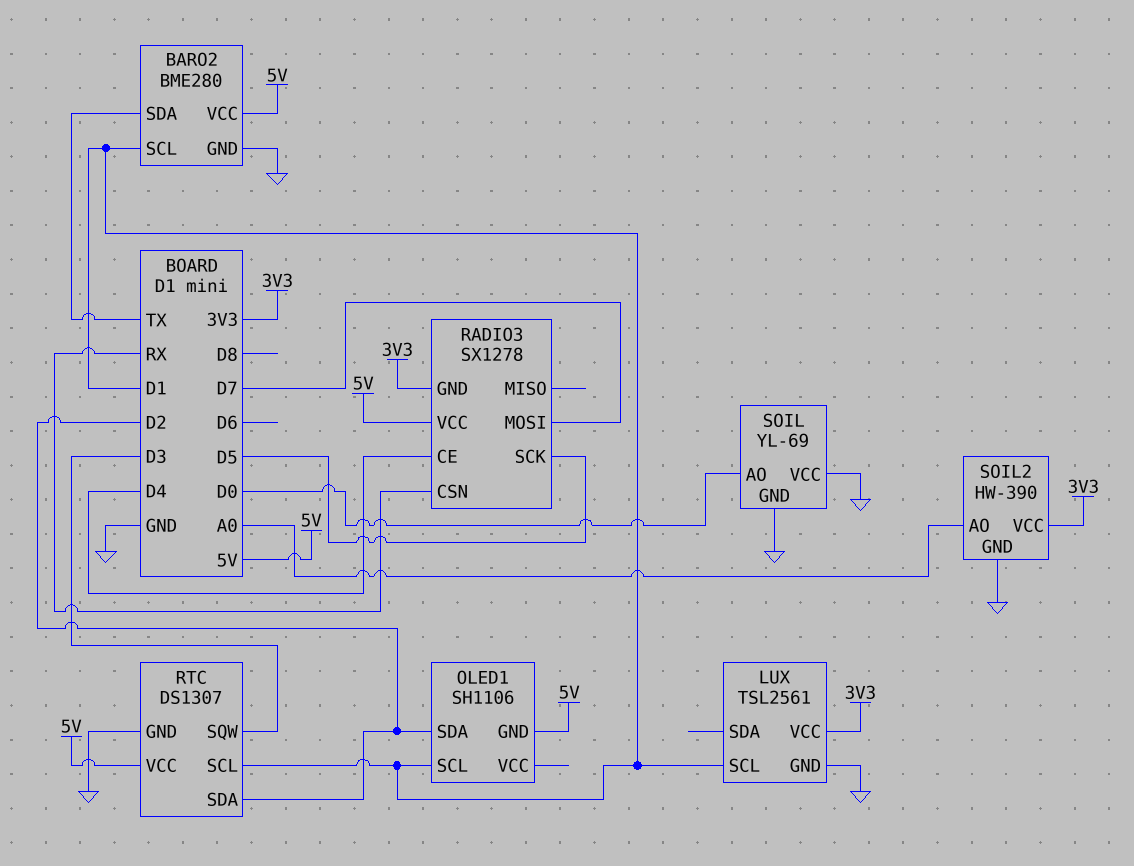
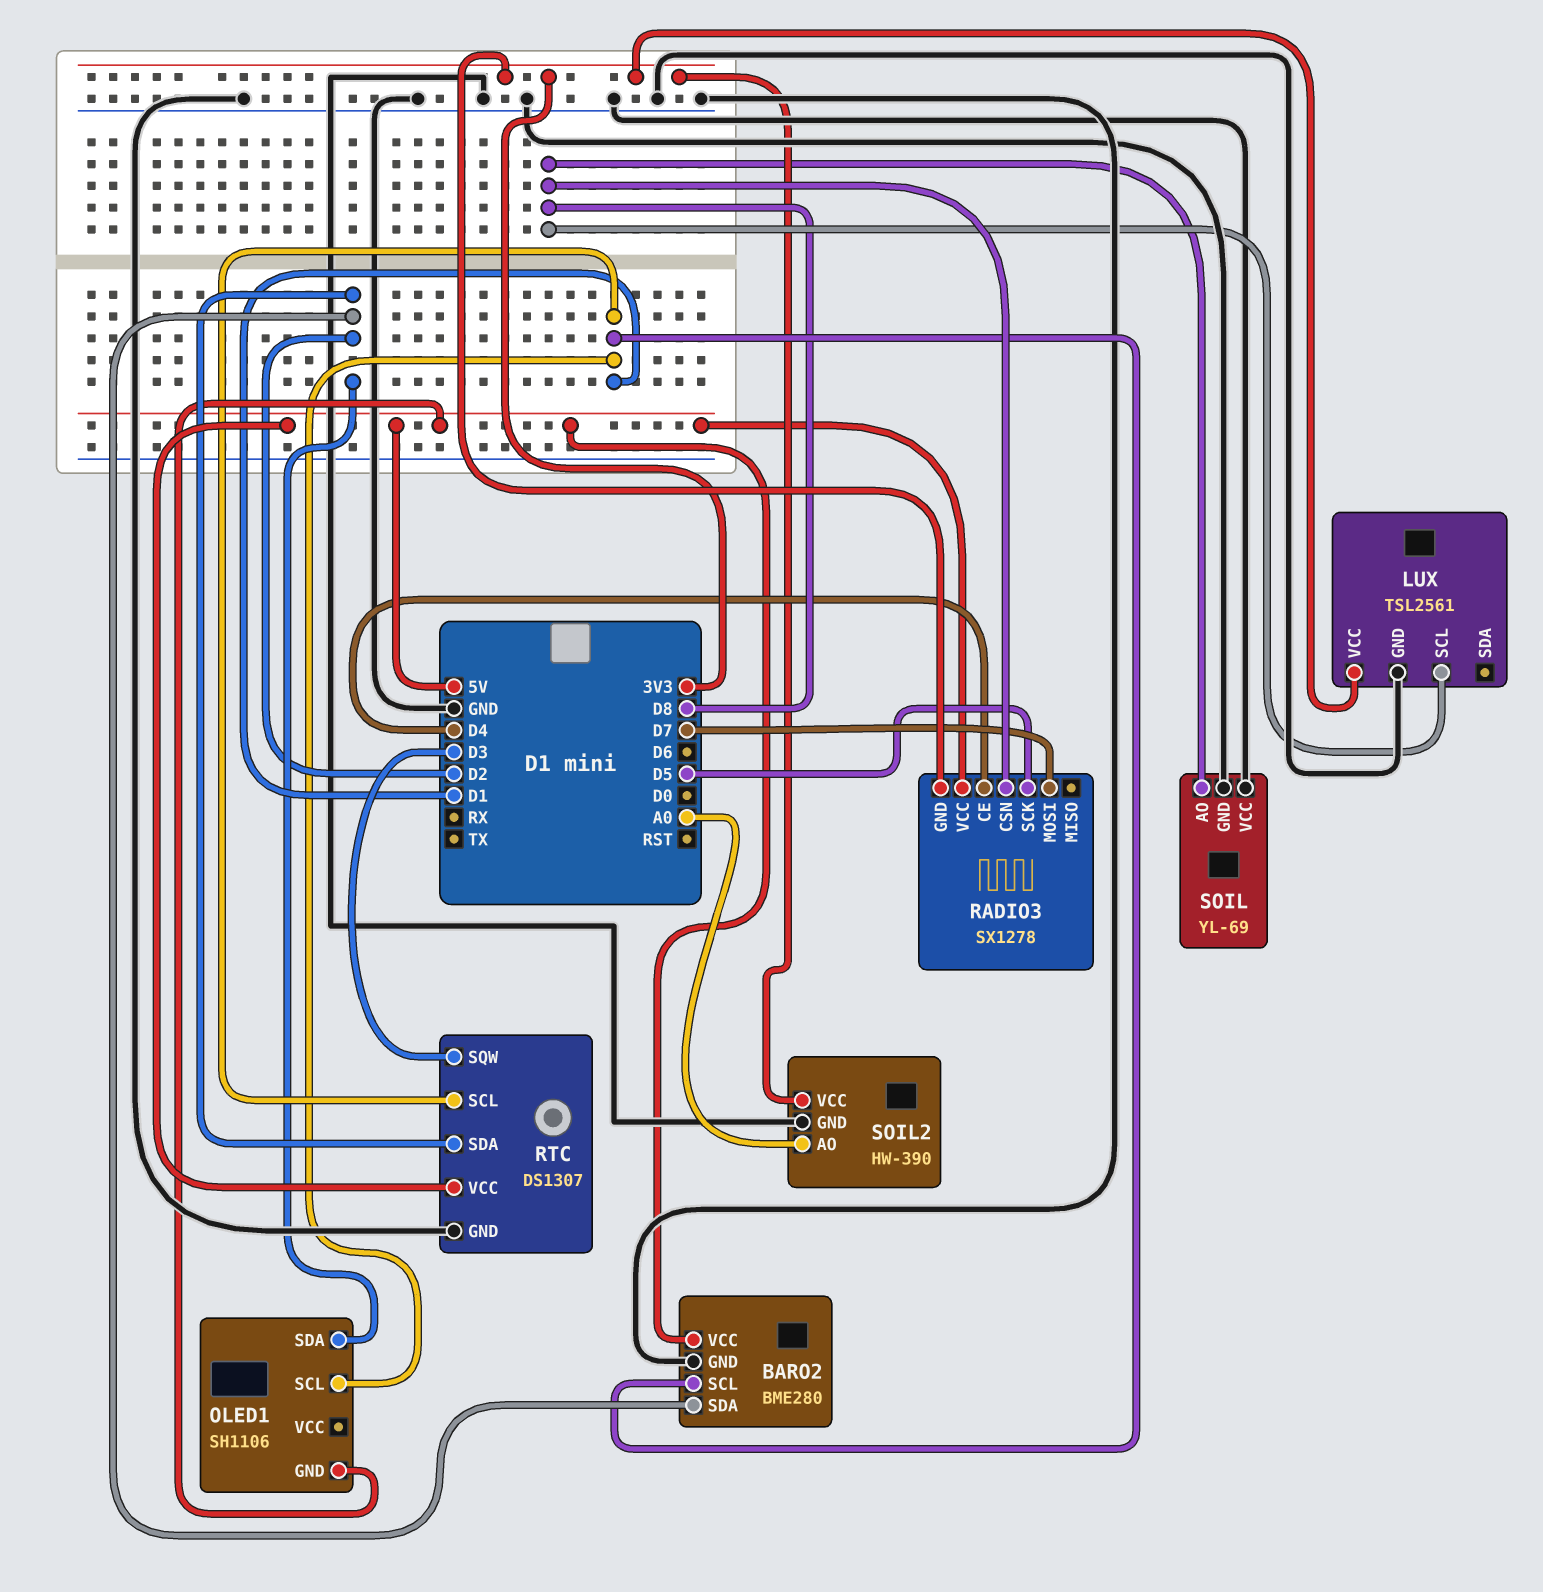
BARO2 pin SDA: TX -> D2
LUX pin SCL: D1 -> D8
RADIO3 pin CSN: RX -> D8
SOIL pin AO: D0 -> D8

